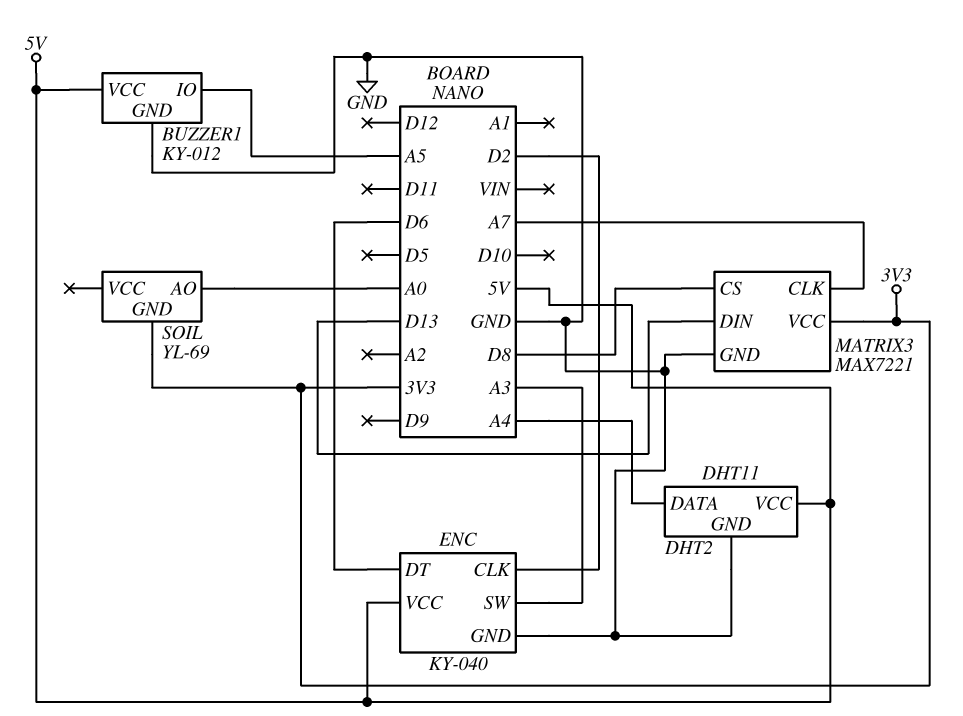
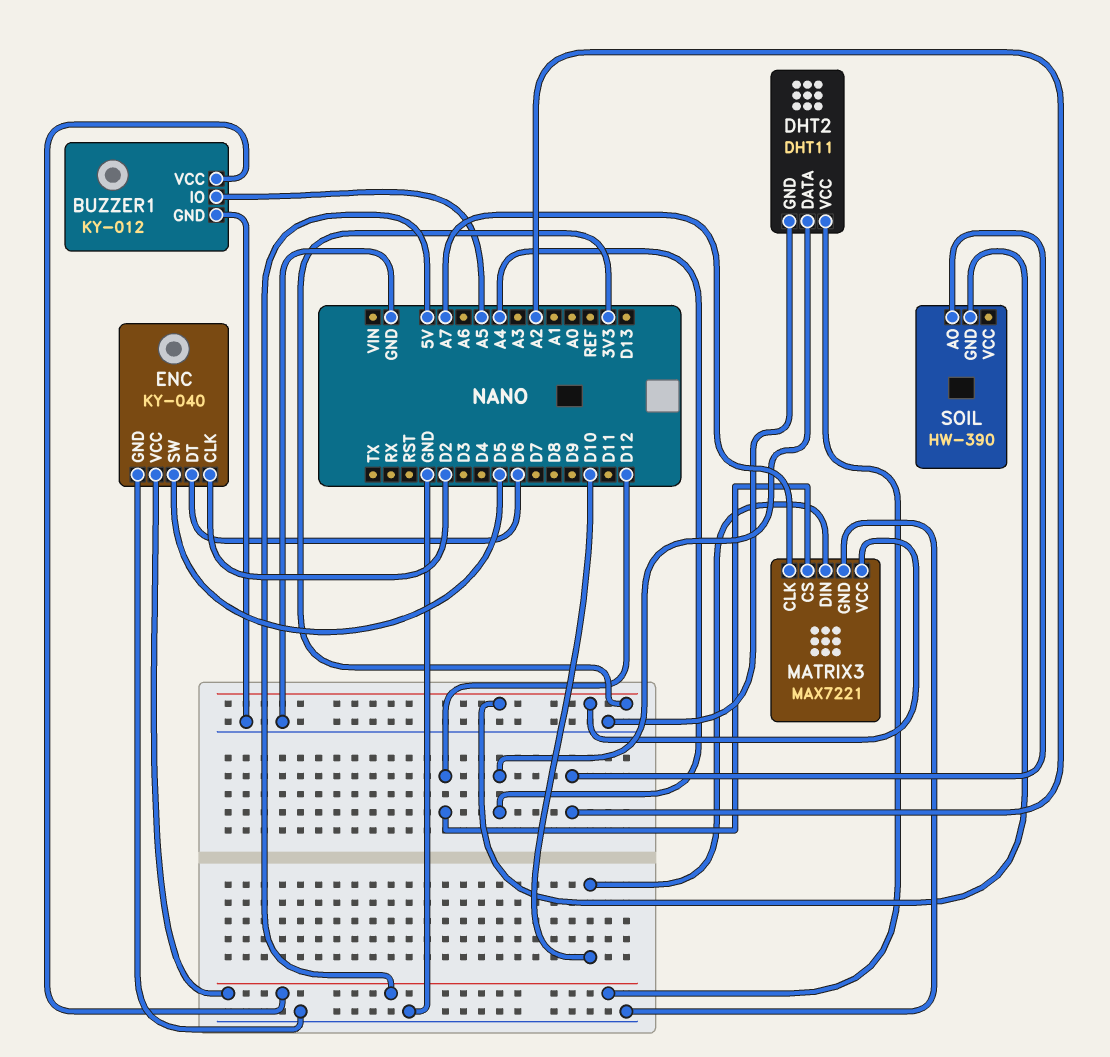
ENC pin SW: A3 -> D5
MATRIX3 pin CS: D8 -> D12
MATRIX3 pin DIN: D13 -> D10
SOIL: YL-69 -> HW-390
SOIL pin AO: A0 -> A2

